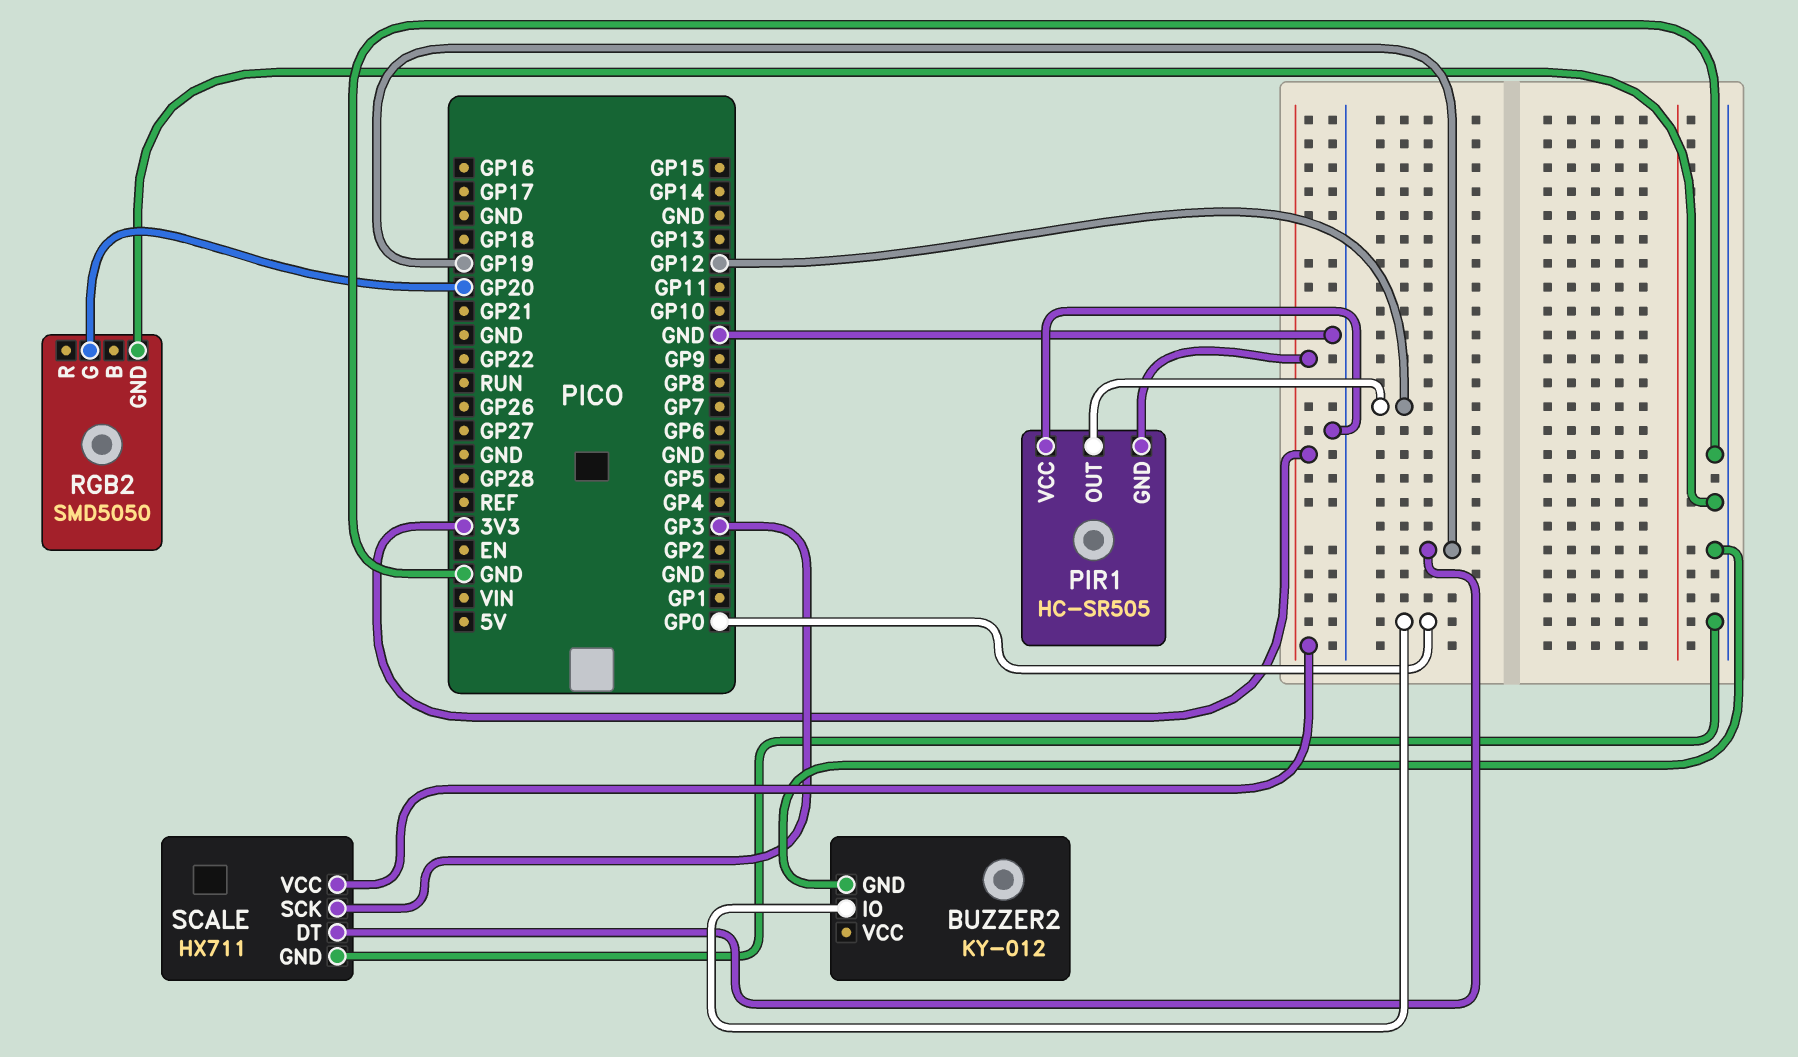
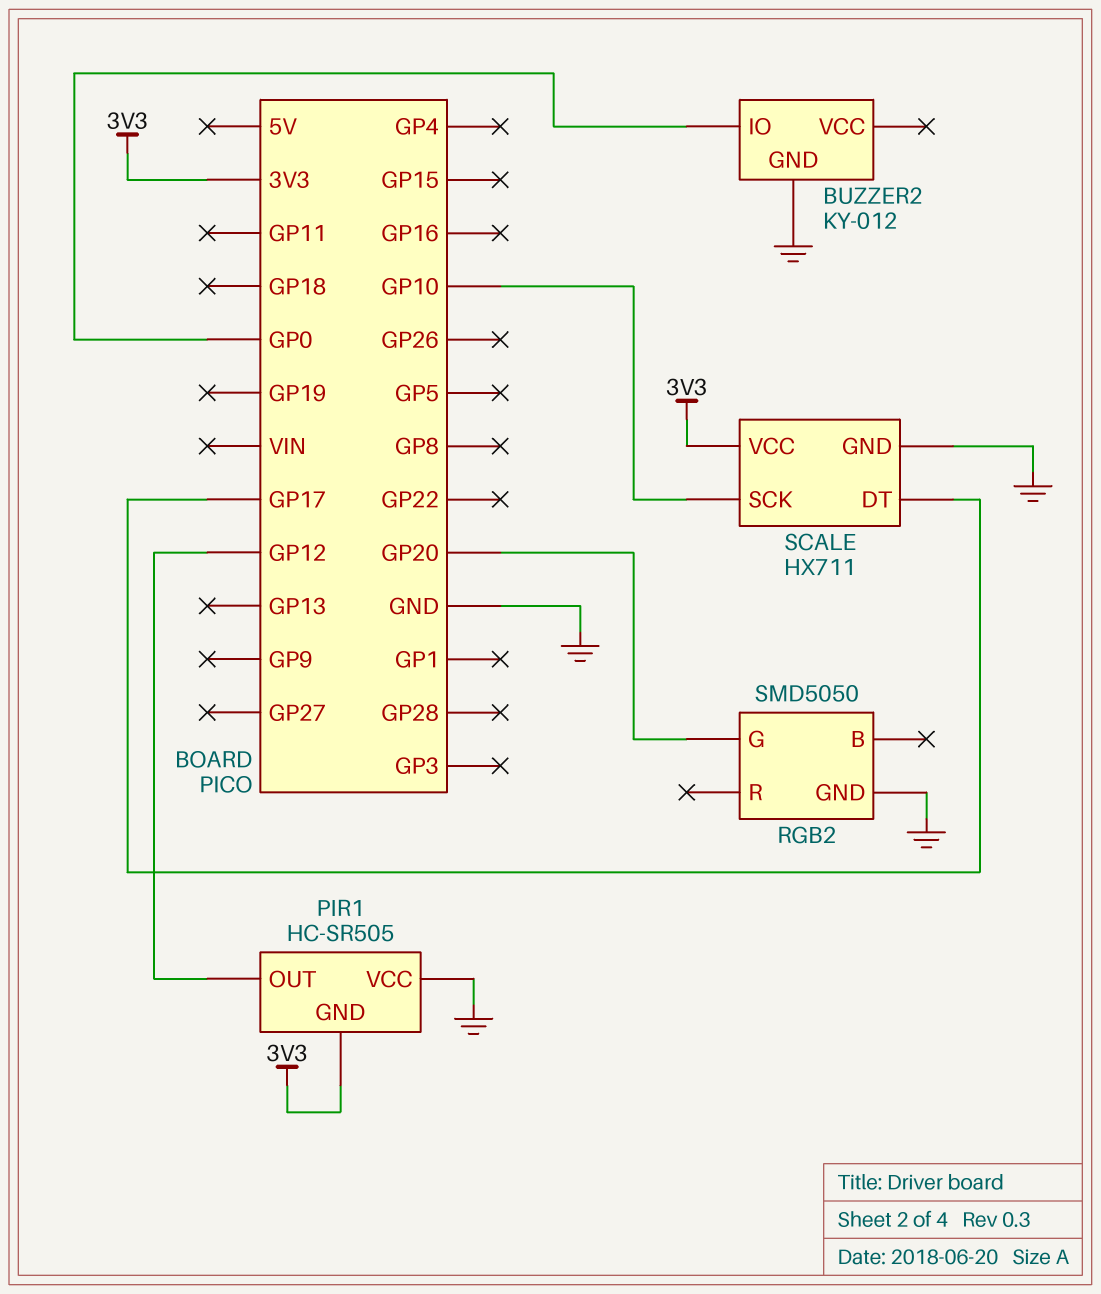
SCALE pin DT: GP19 -> GP17
SCALE pin SCK: GP3 -> GP10

